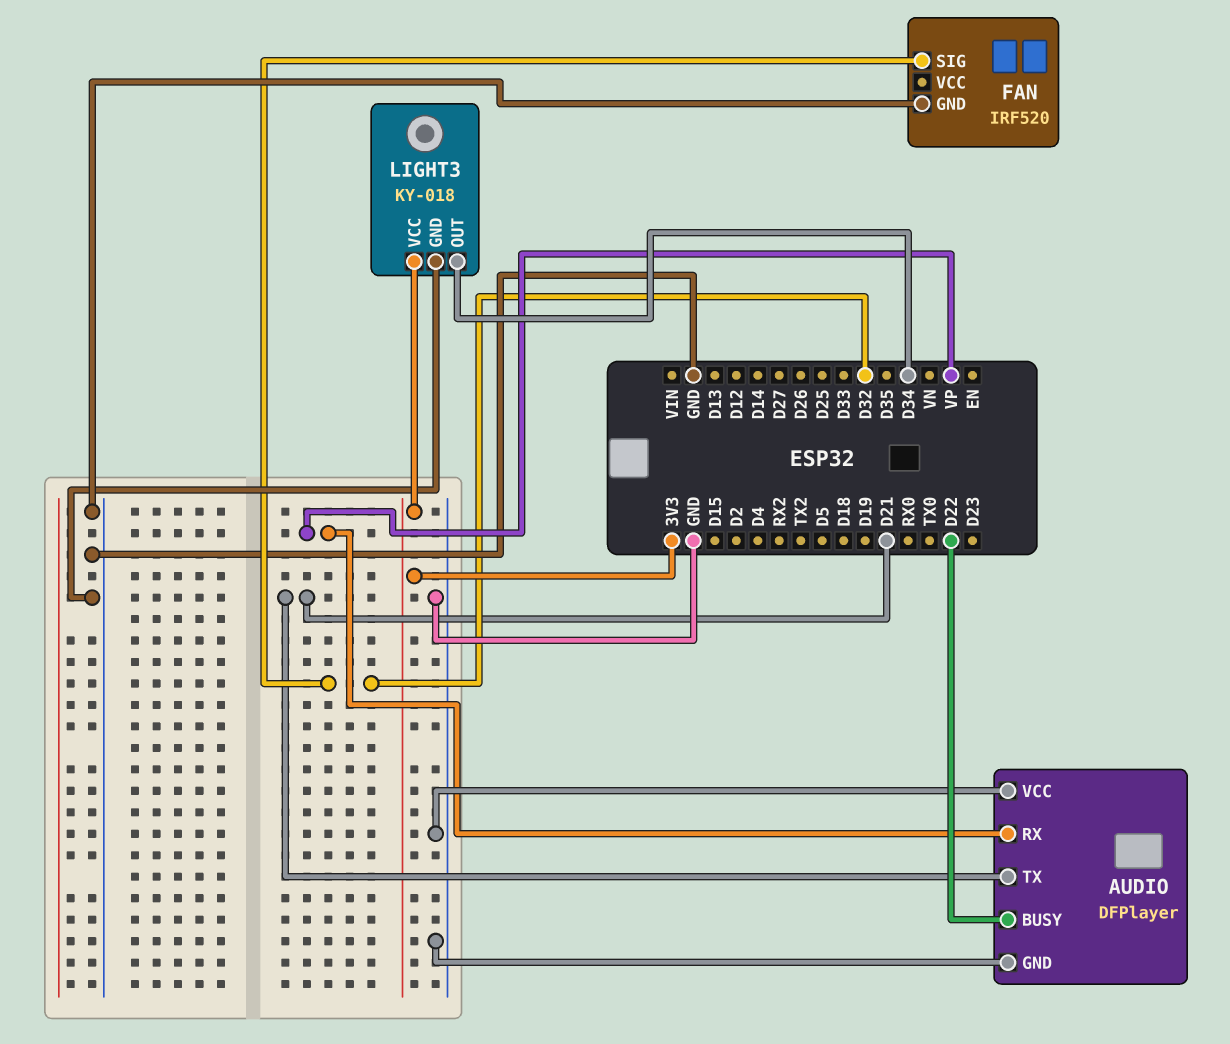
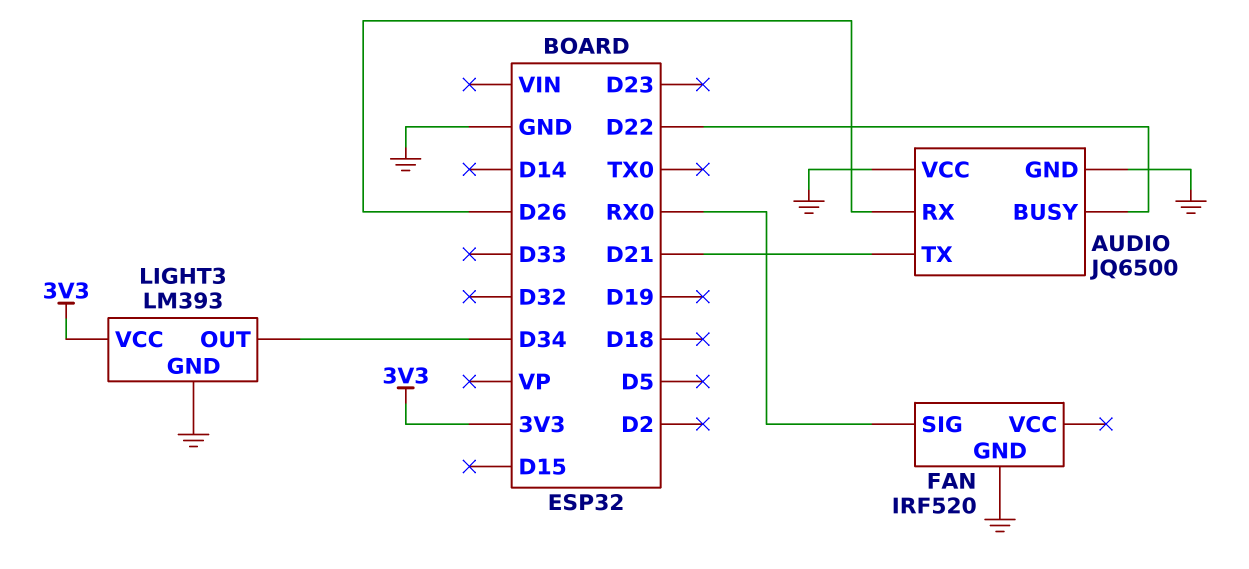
AUDIO: DFPlayer -> JQ6500
AUDIO pin RX: VP -> D26
FAN pin SIG: D32 -> RX0
LIGHT3: KY-018 -> LM393

